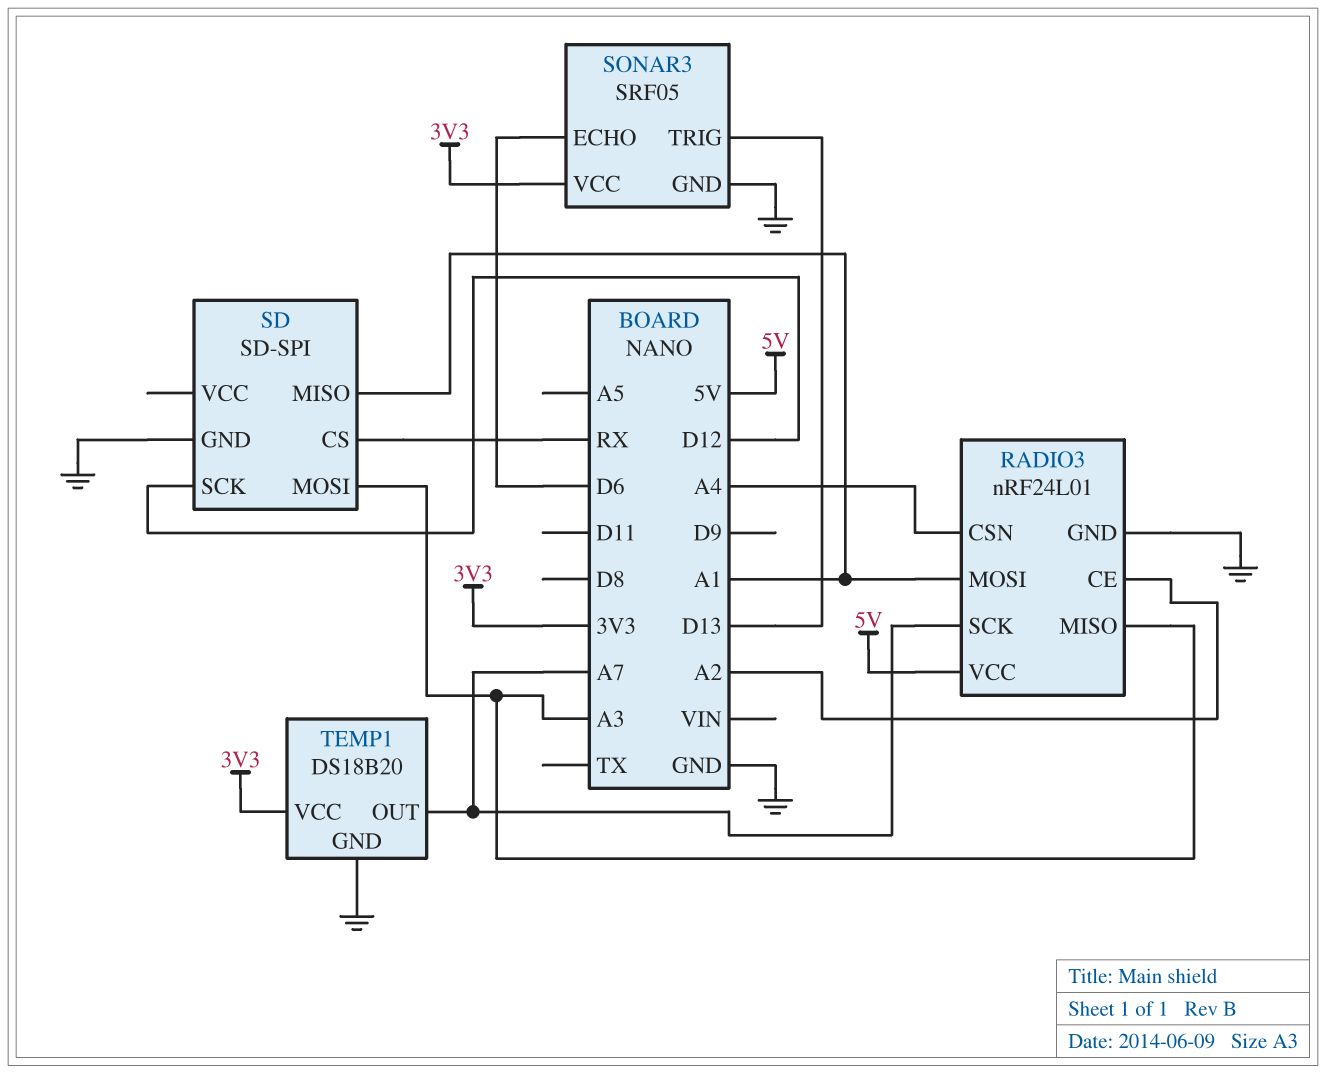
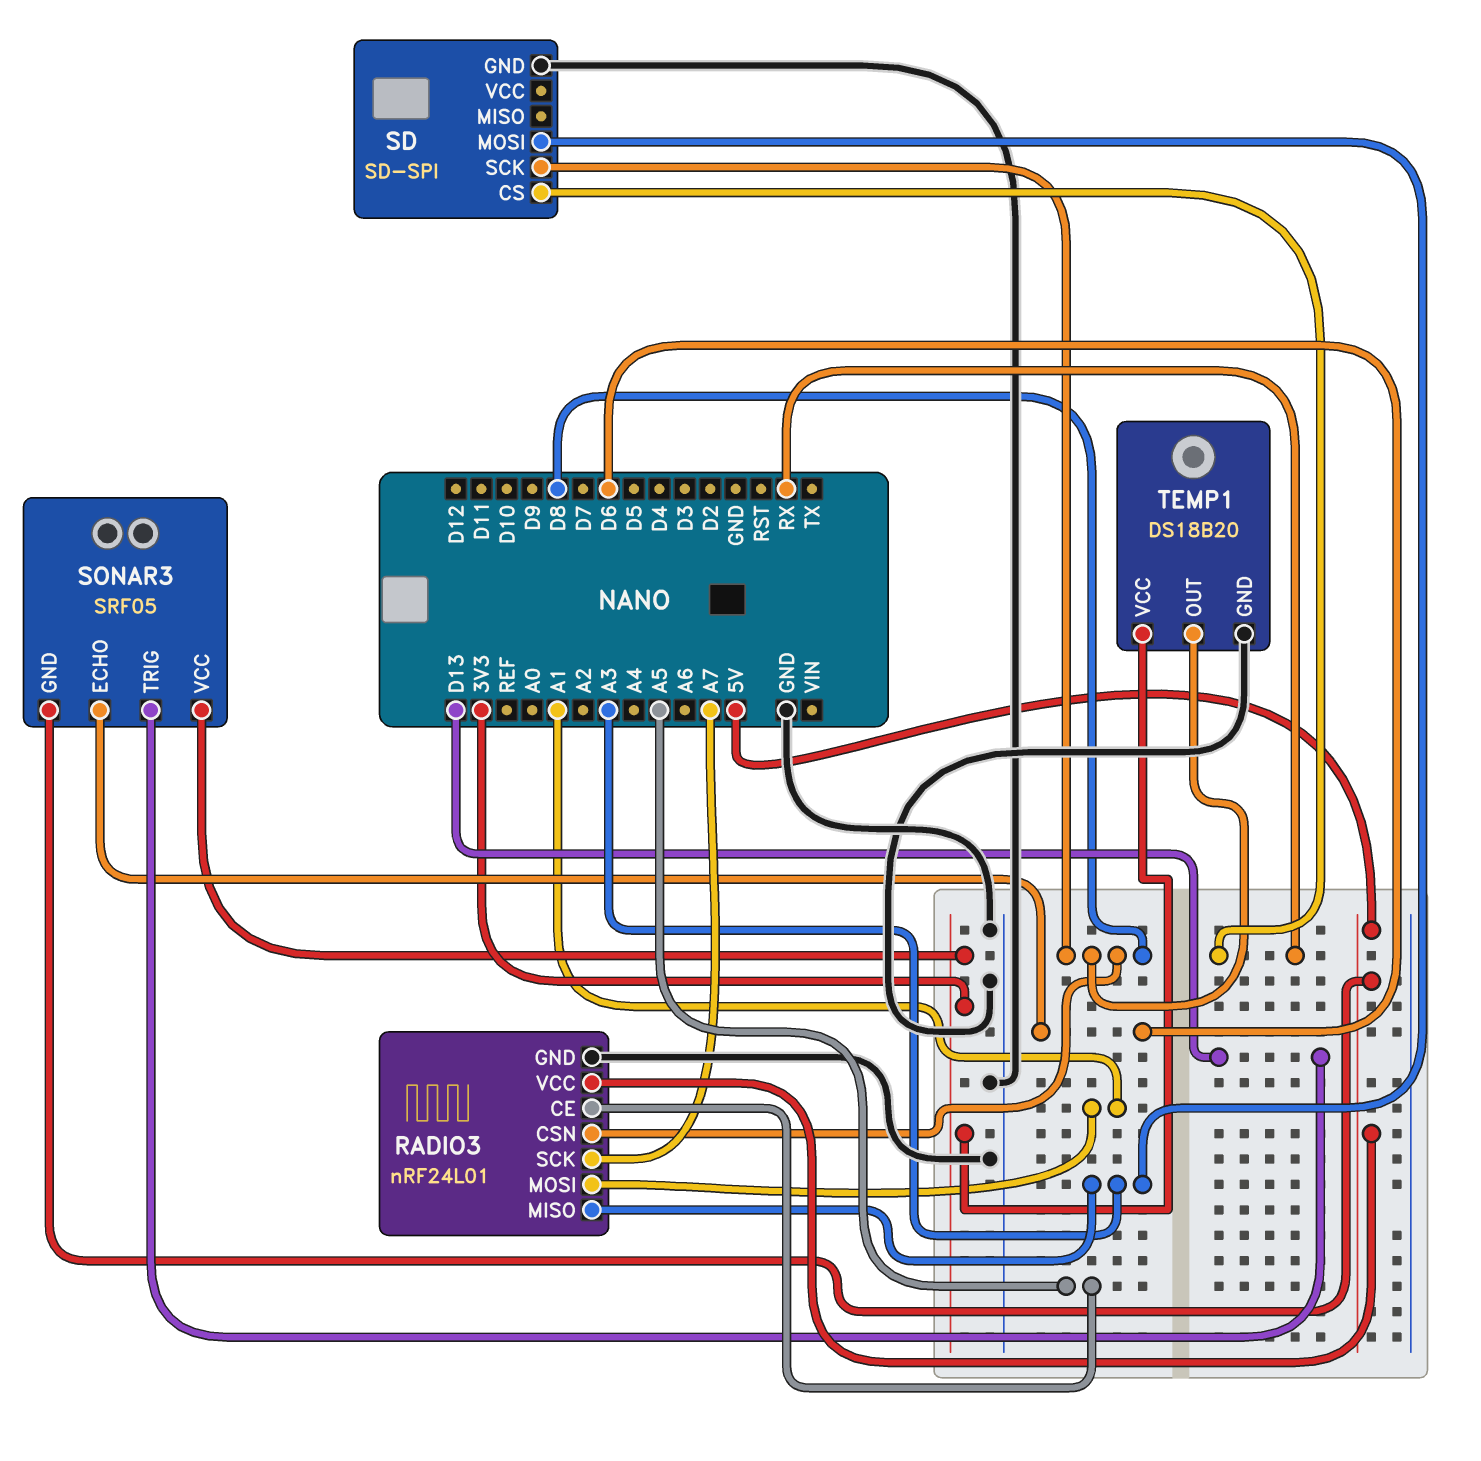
RADIO3 pin CE: A2 -> A5
RADIO3 pin CSN: A4 -> D8
SD pin MISO: A1 -> none
SD pin SCK: D12 -> D8
SONAR3 pin GND: GND -> 5V
TEMP1 pin OUT: A7 -> D8

